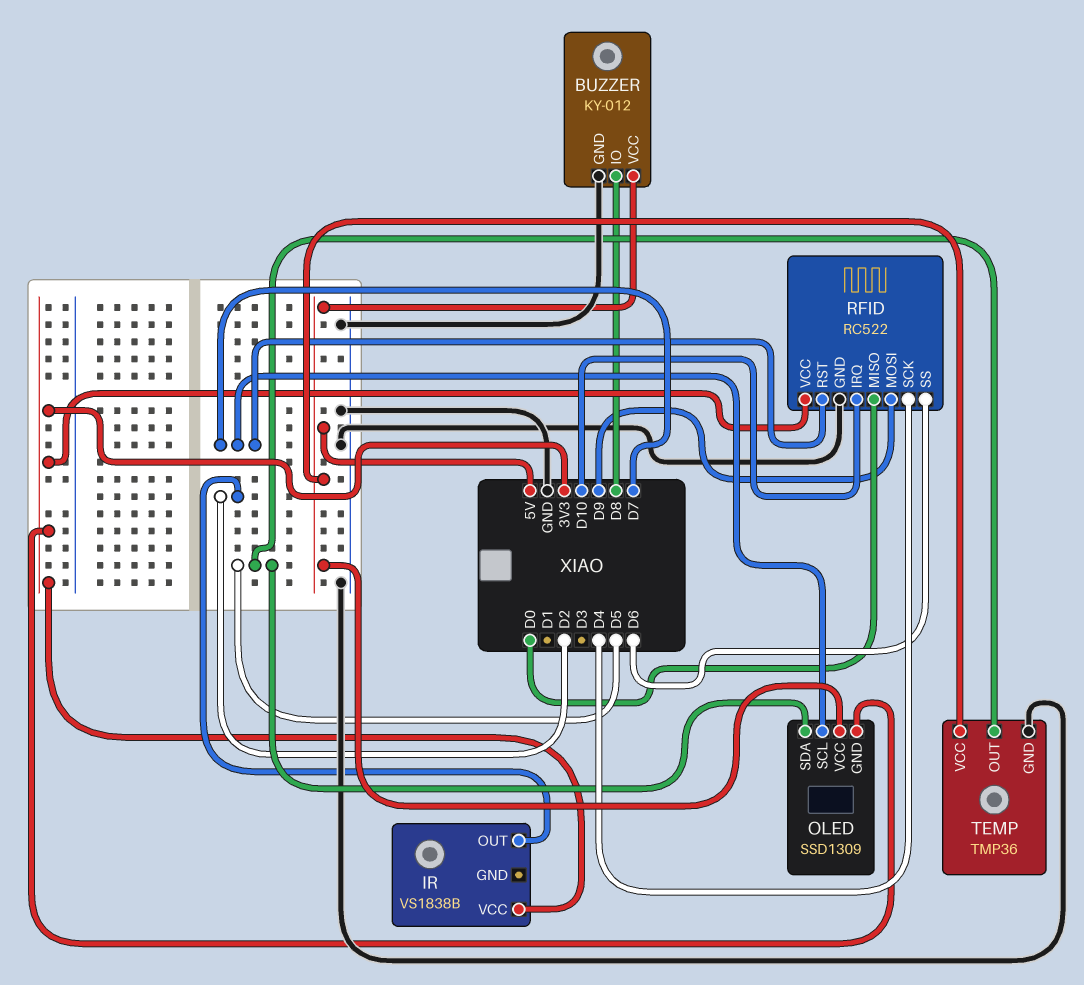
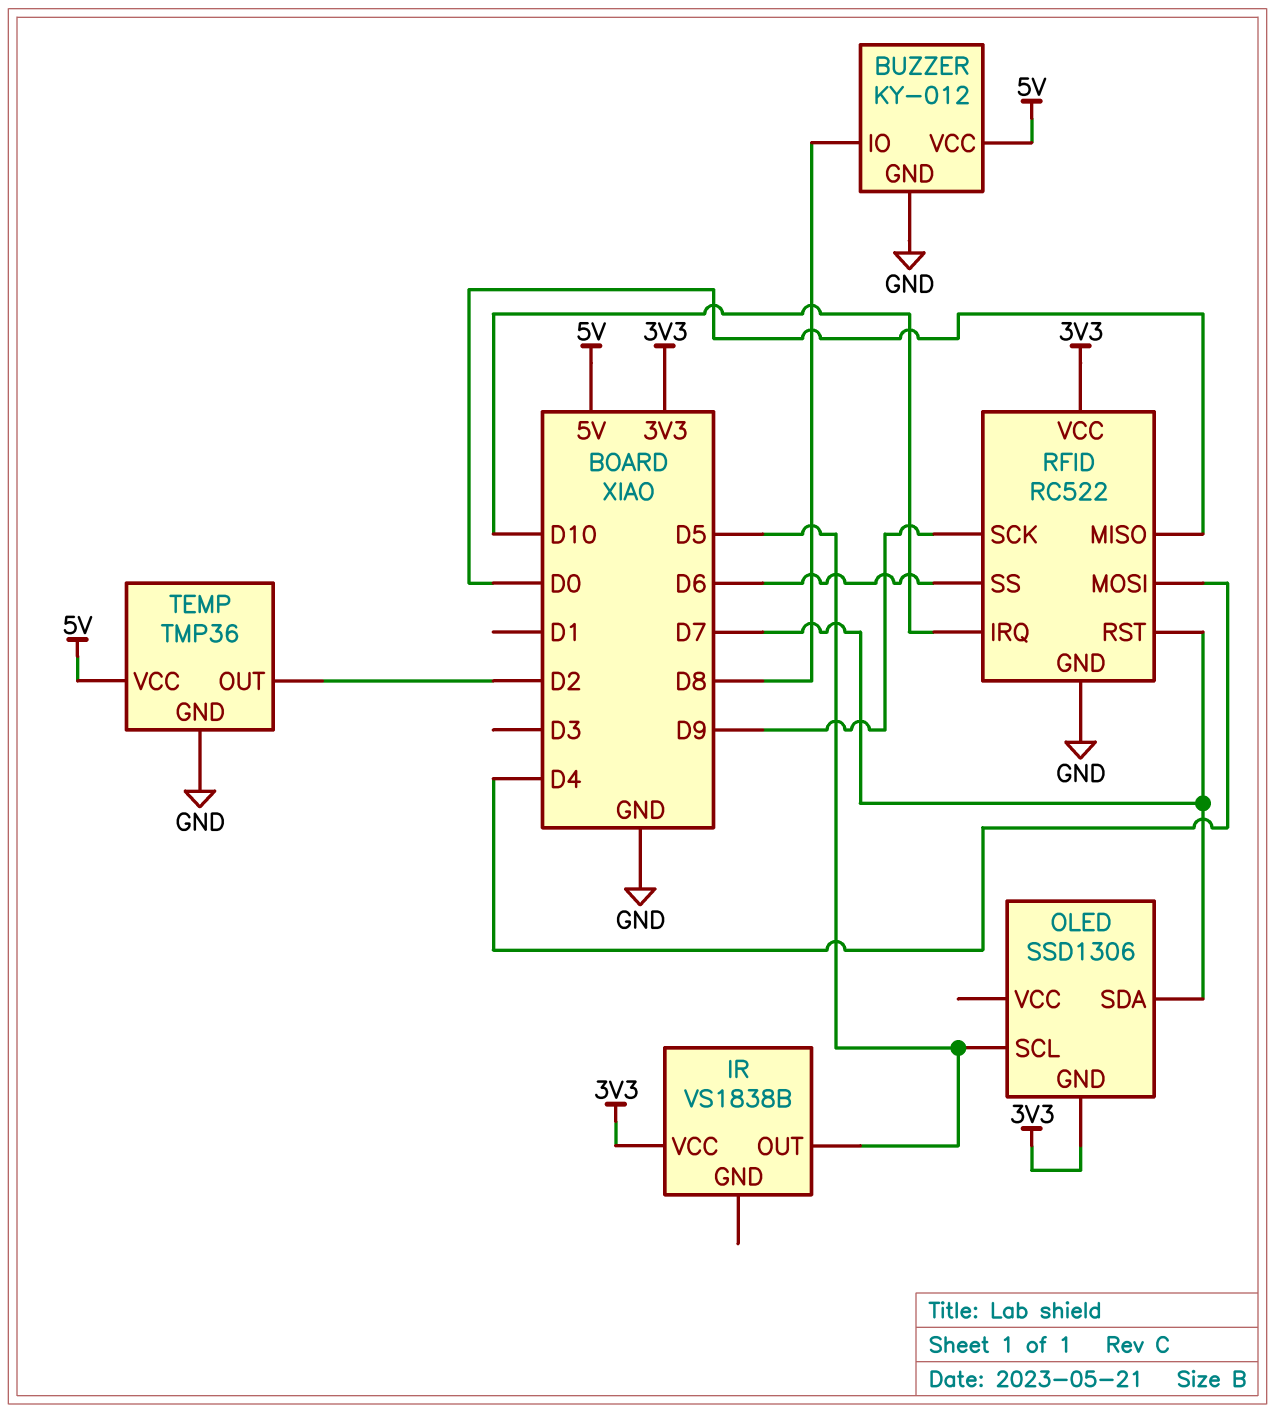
IR pin OUT: D2 -> D5
OLED: SSD1309 -> SSD1306
OLED pin SCL: D7 -> D5
OLED pin SDA: D5 -> D7
OLED pin VCC: 5V -> none
RFID pin MOSI: D9 -> D4
RFID pin SCK: D4 -> D9
TEMP pin OUT: D5 -> D2

